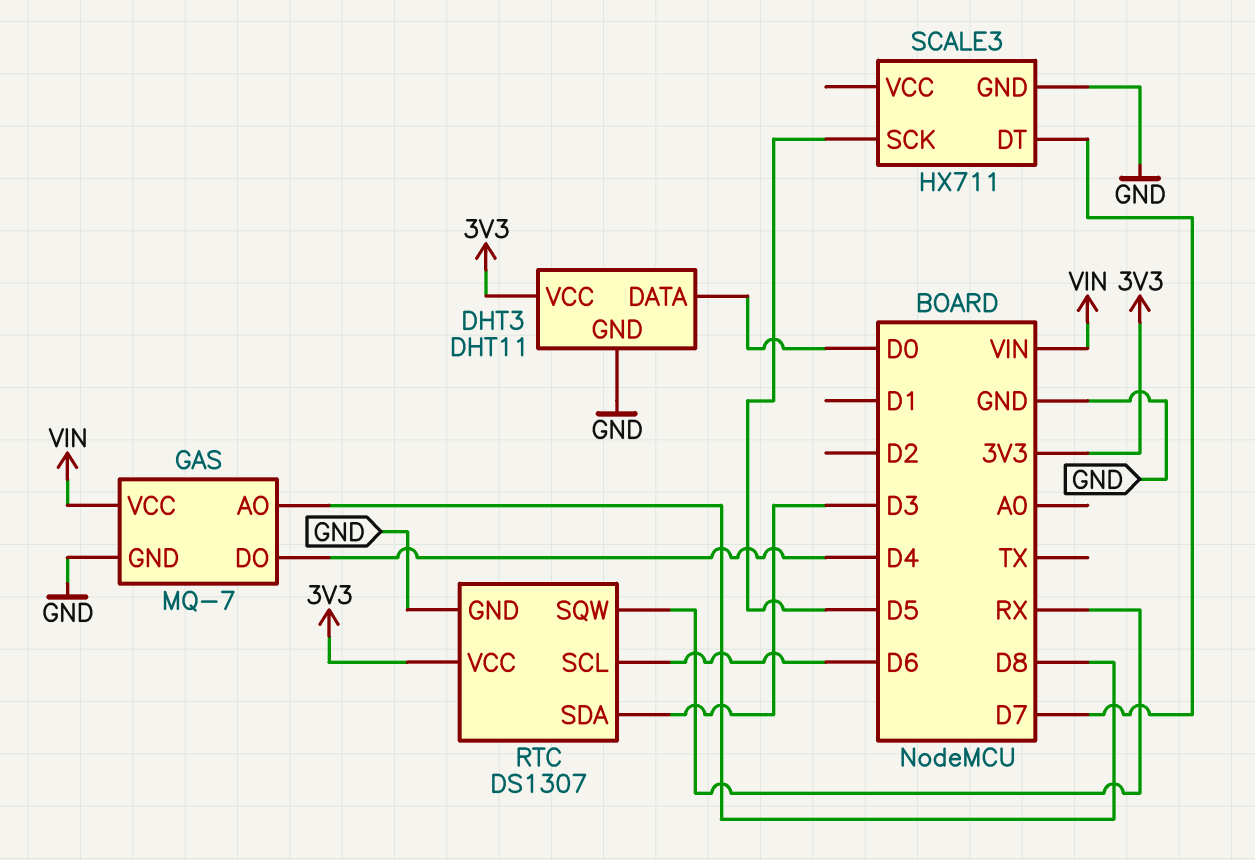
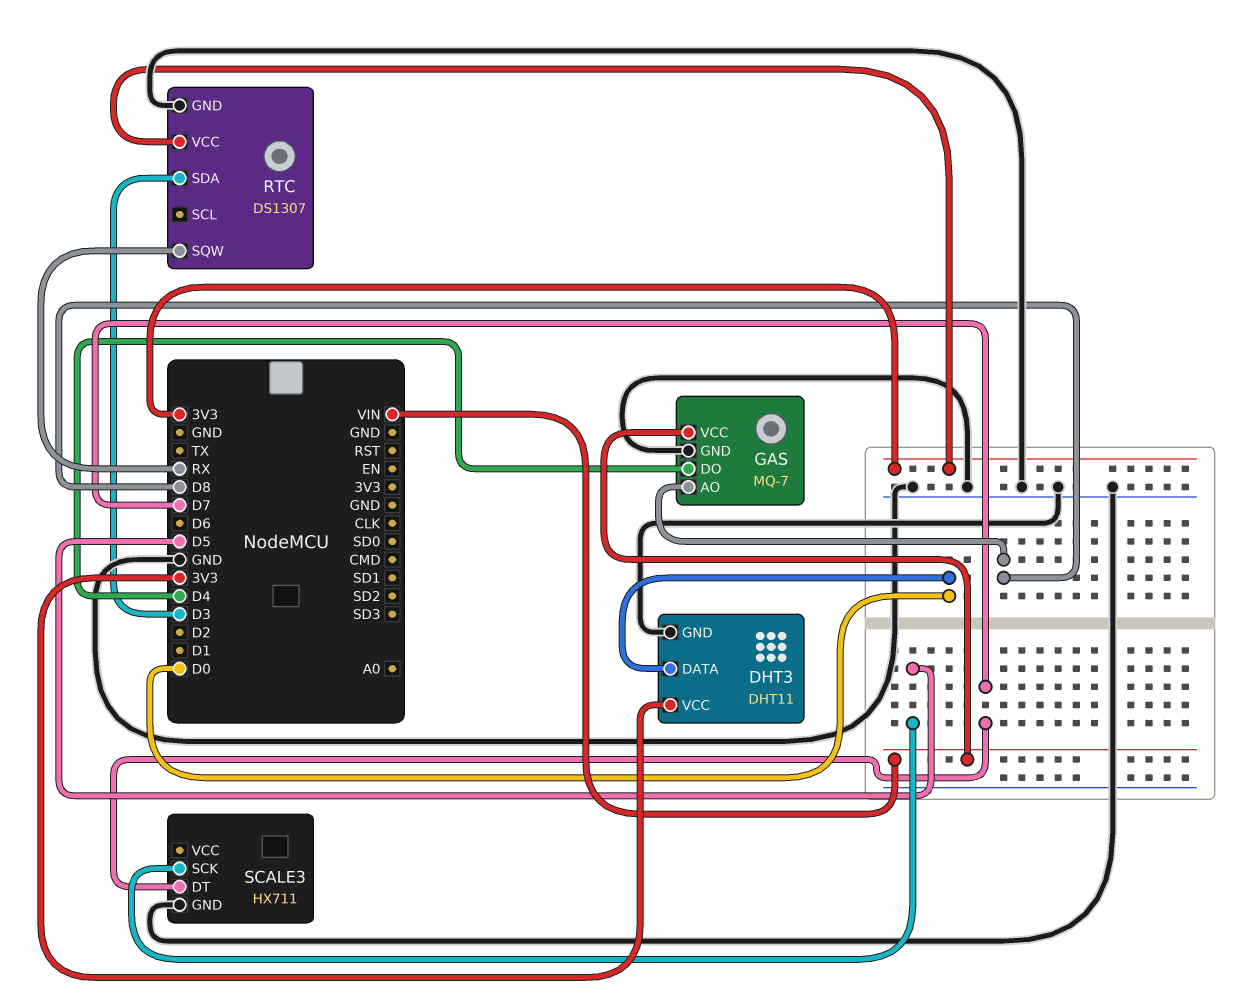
RTC pin SCL: D6 -> none

